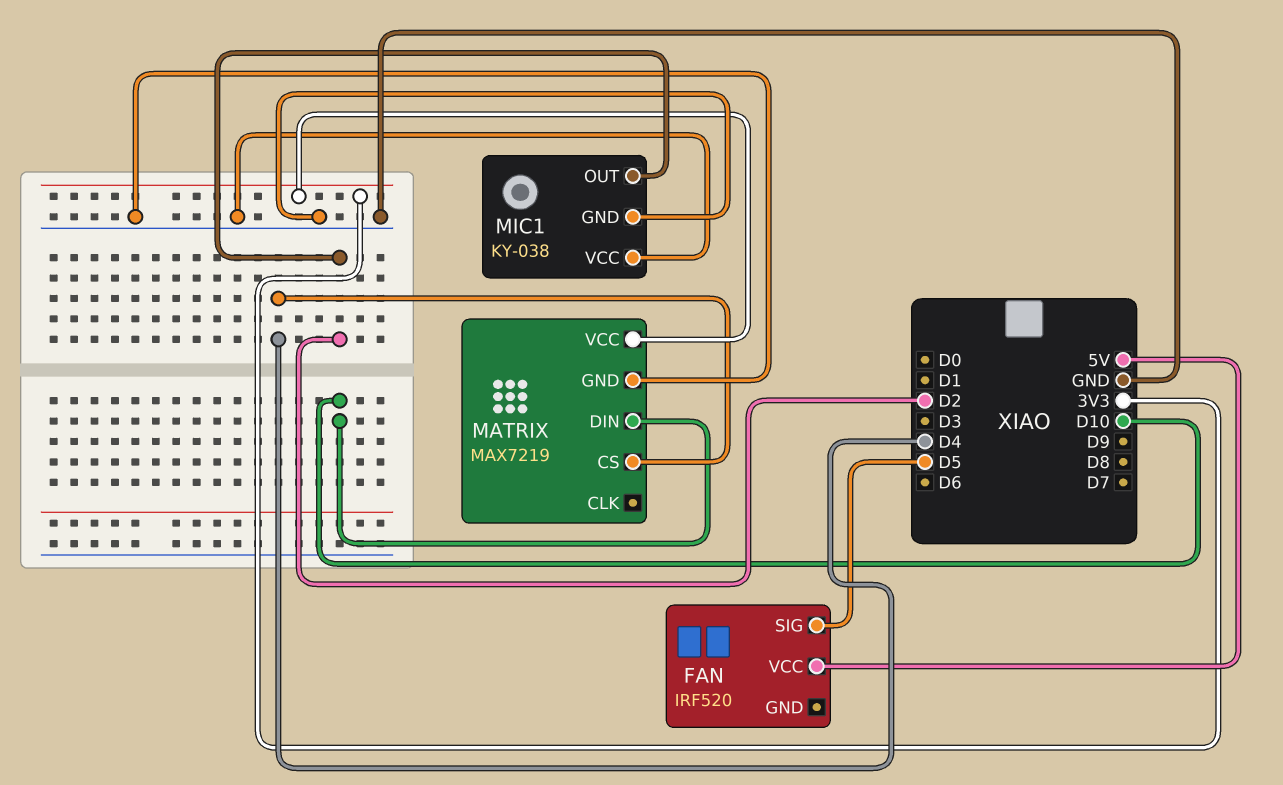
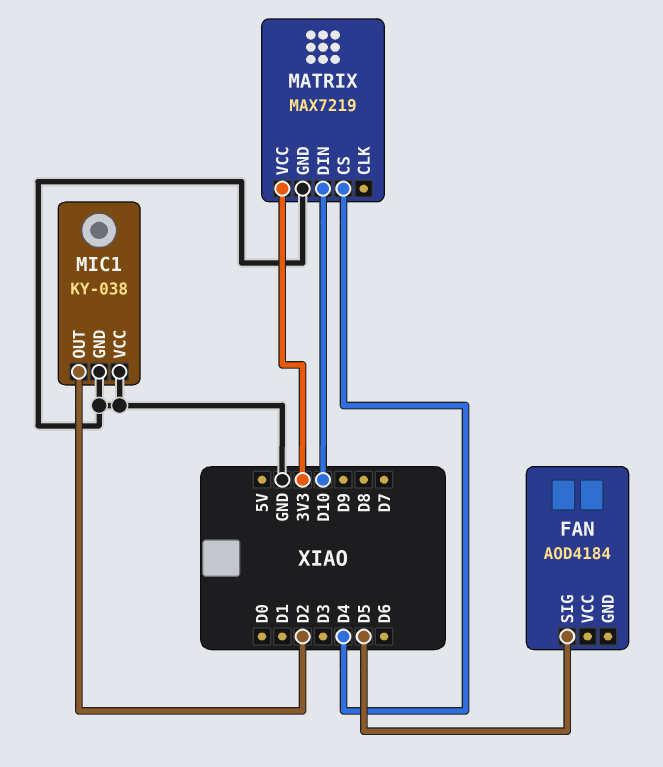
FAN: IRF520 -> AOD4184
FAN pin VCC: 5V -> none

